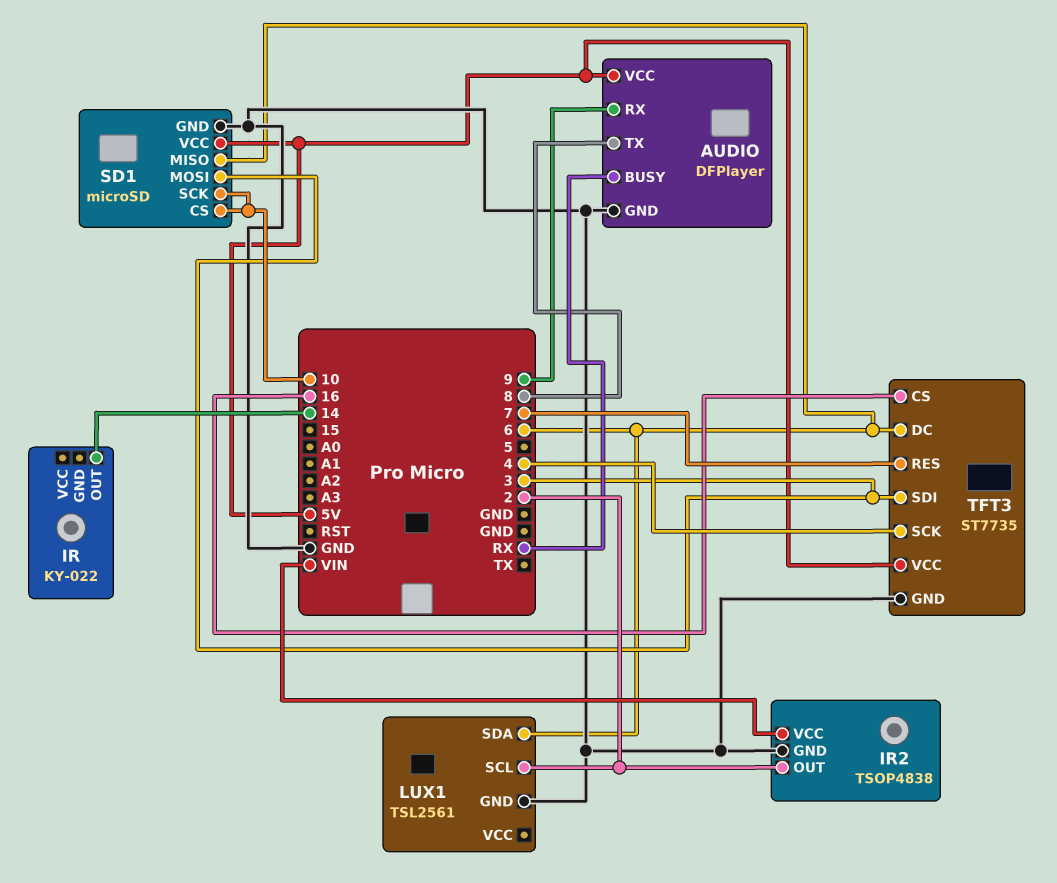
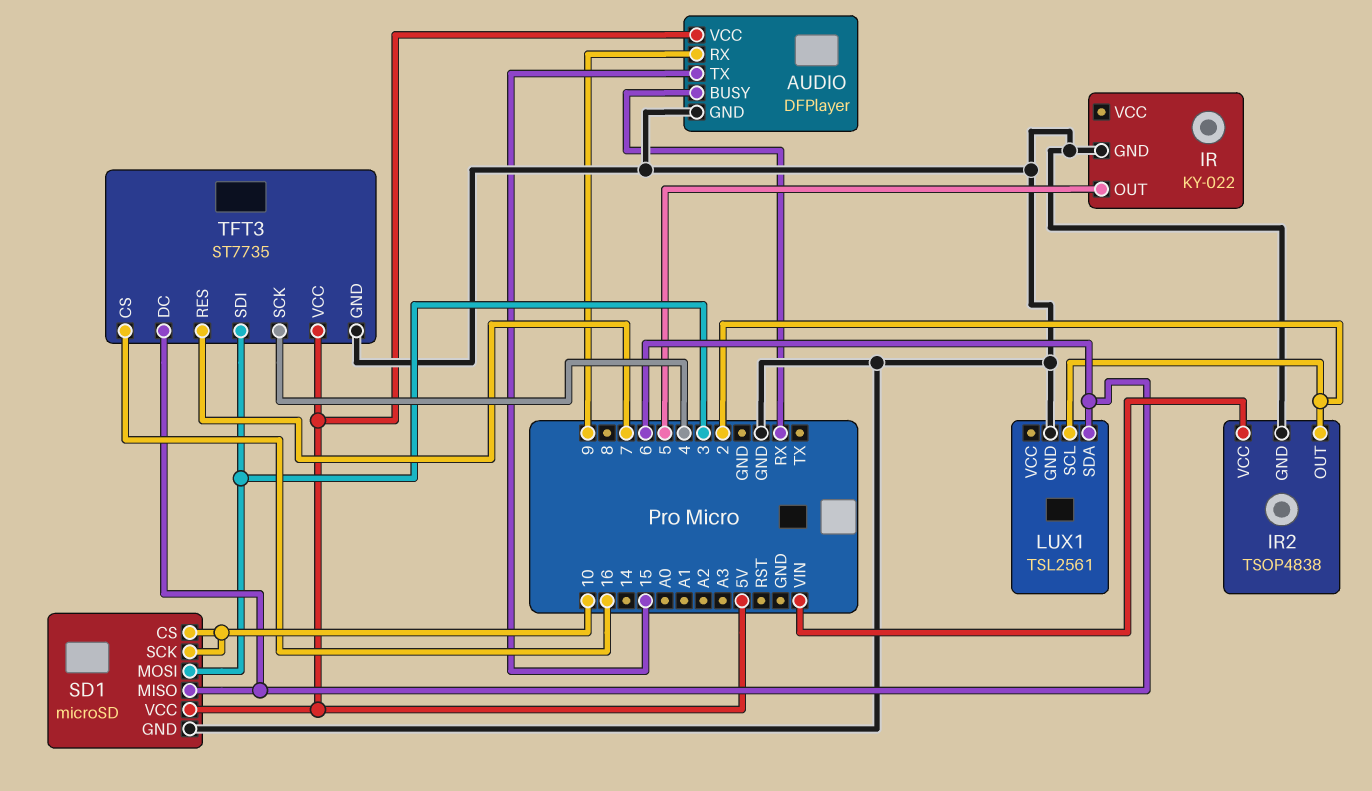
AUDIO pin TX: 8 -> 15
IR pin GND: none -> GND
IR pin OUT: 14 -> 5

